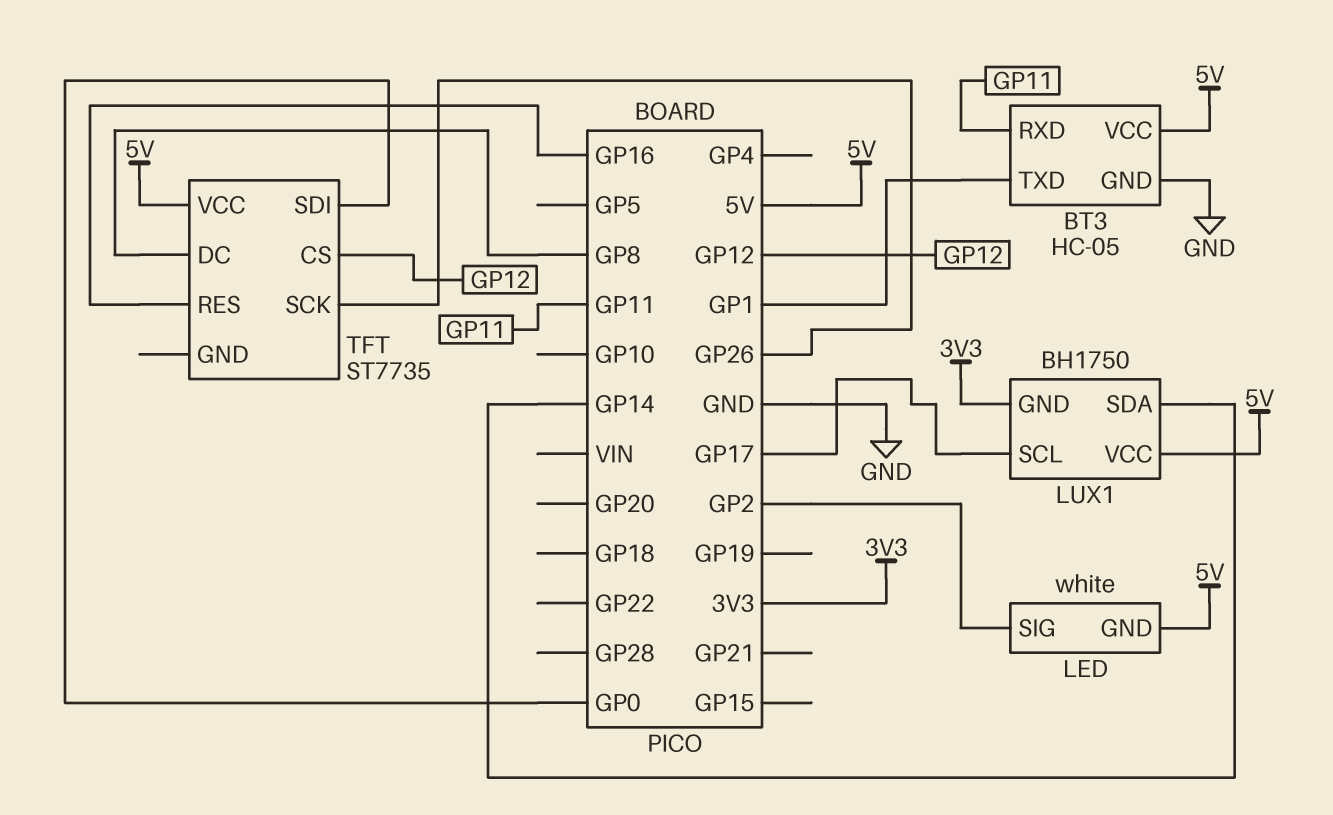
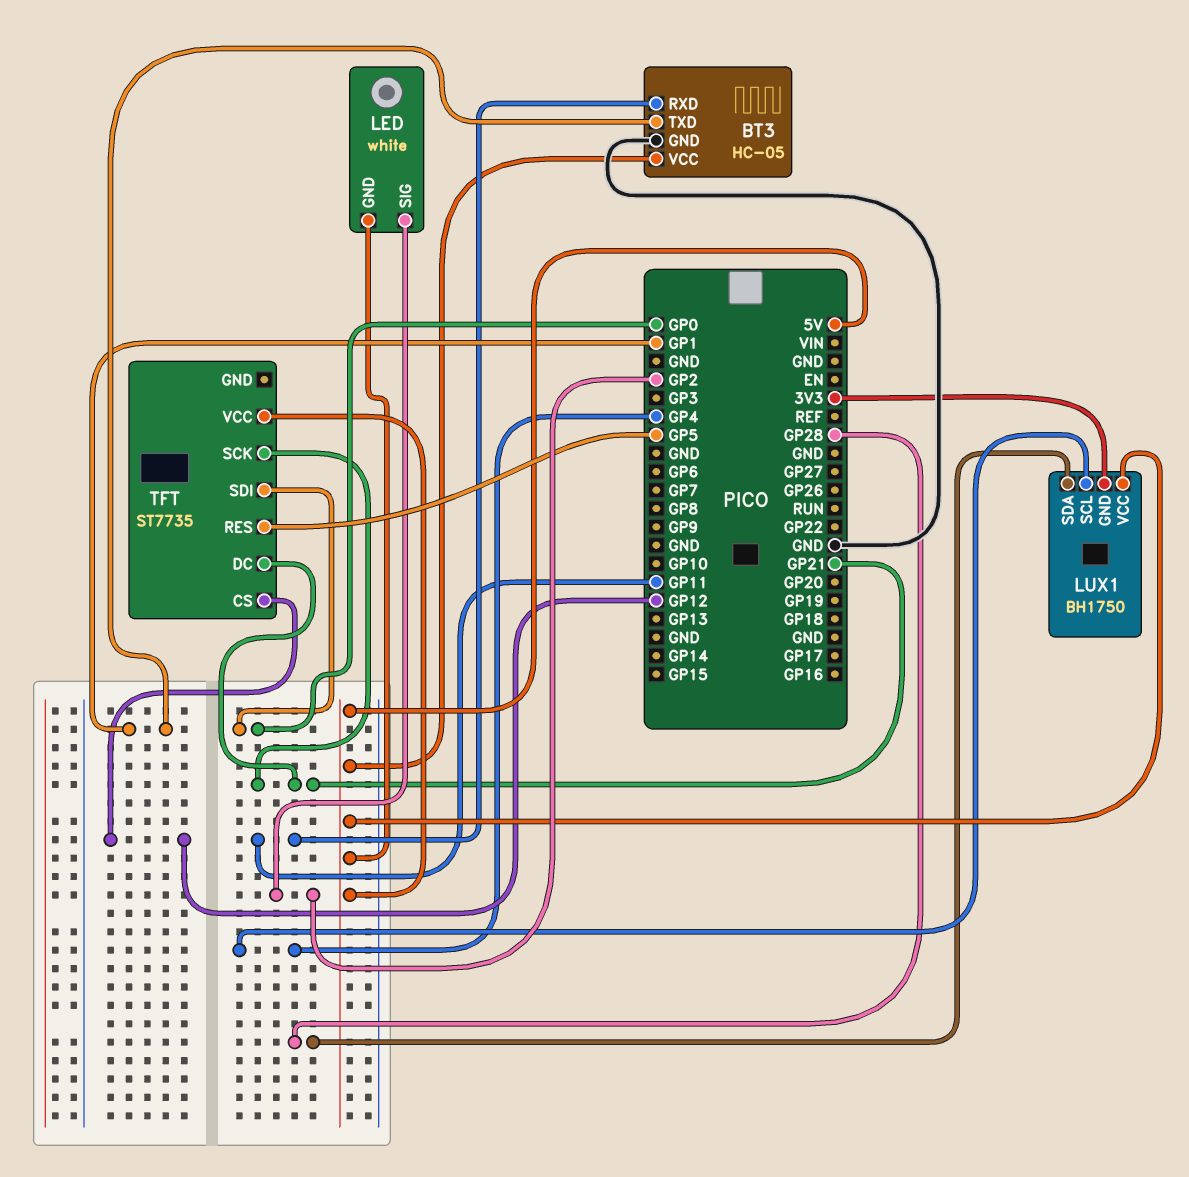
LUX1 pin SCL: GP17 -> GP4
LUX1 pin SDA: GP14 -> GP28
TFT pin DC: GP8 -> GP21
TFT pin RES: GP16 -> GP5
TFT pin SCK: GP26 -> GP21

